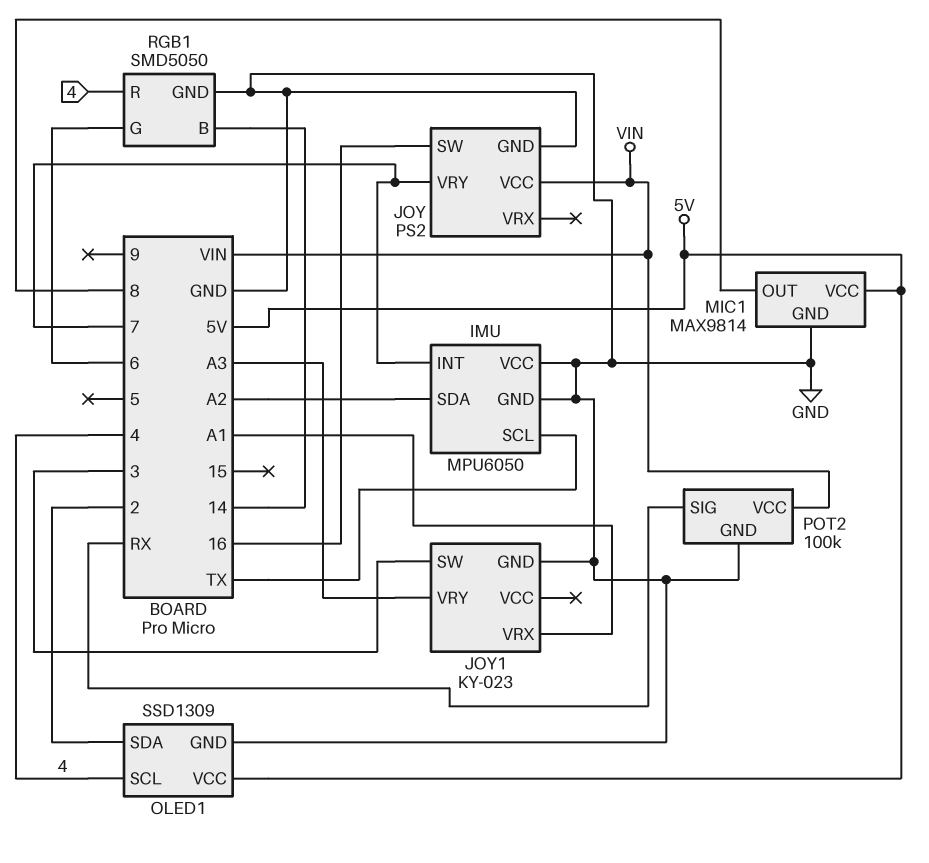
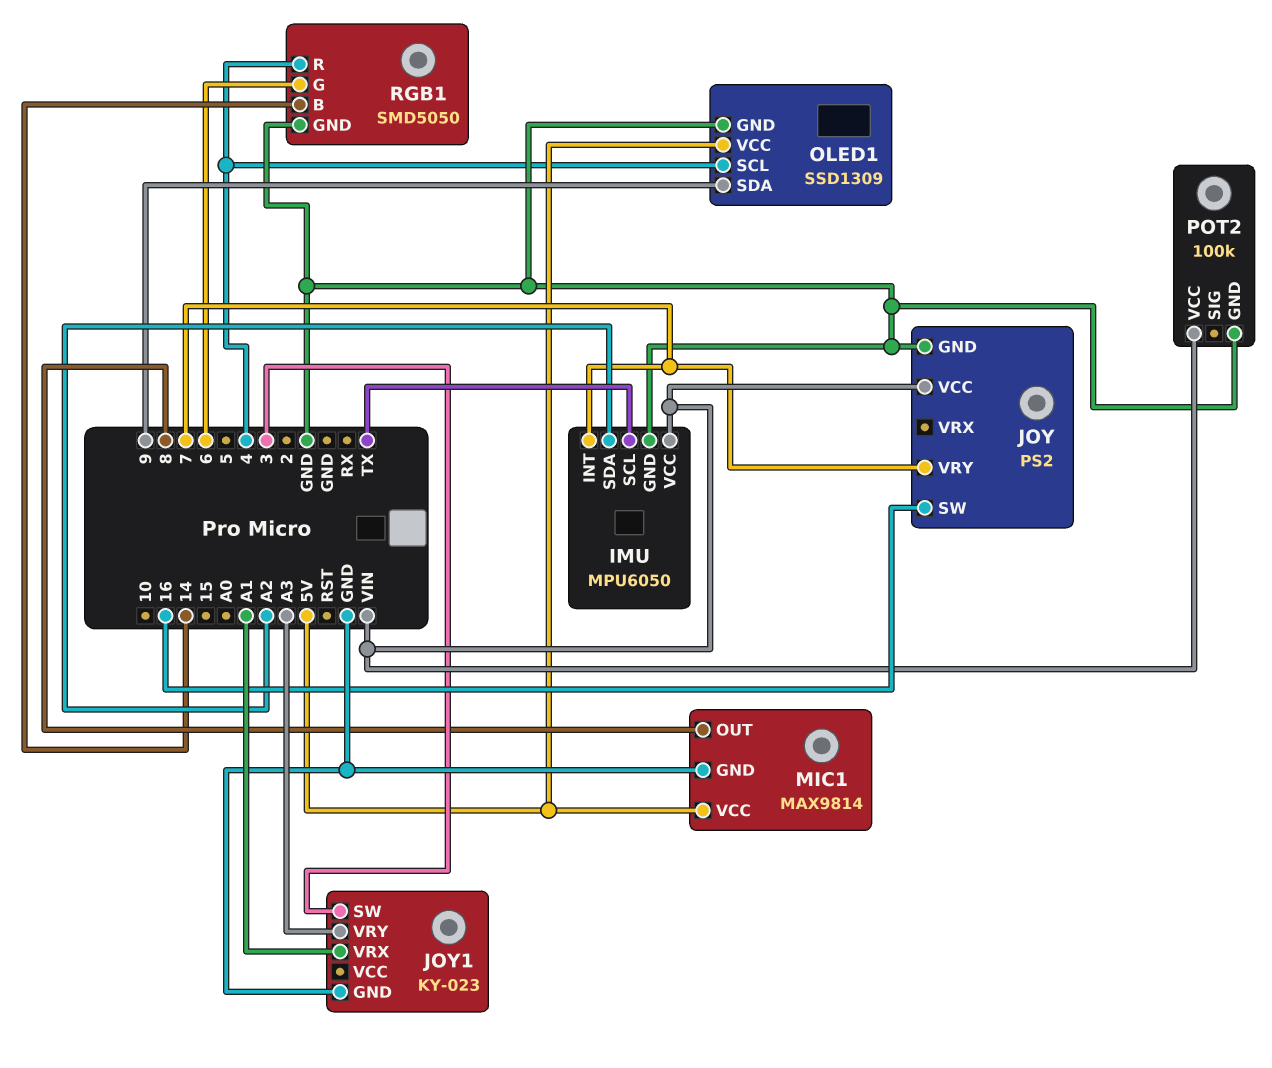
IMU pin VCC: GND -> VIN
OLED1 pin SDA: 2 -> 9
POT2 pin SIG: RX -> none

